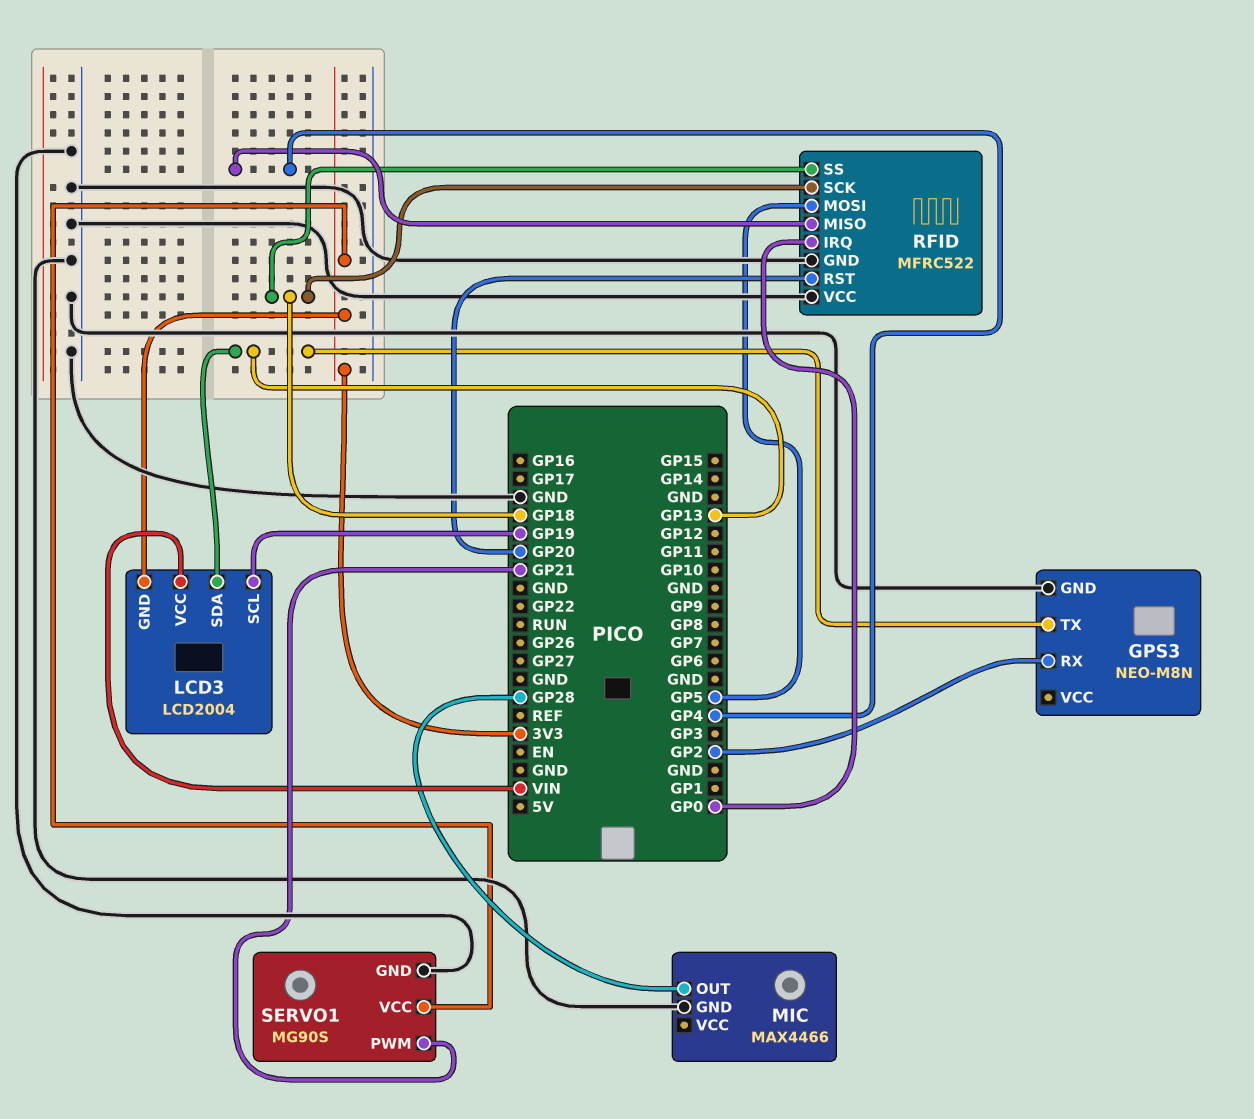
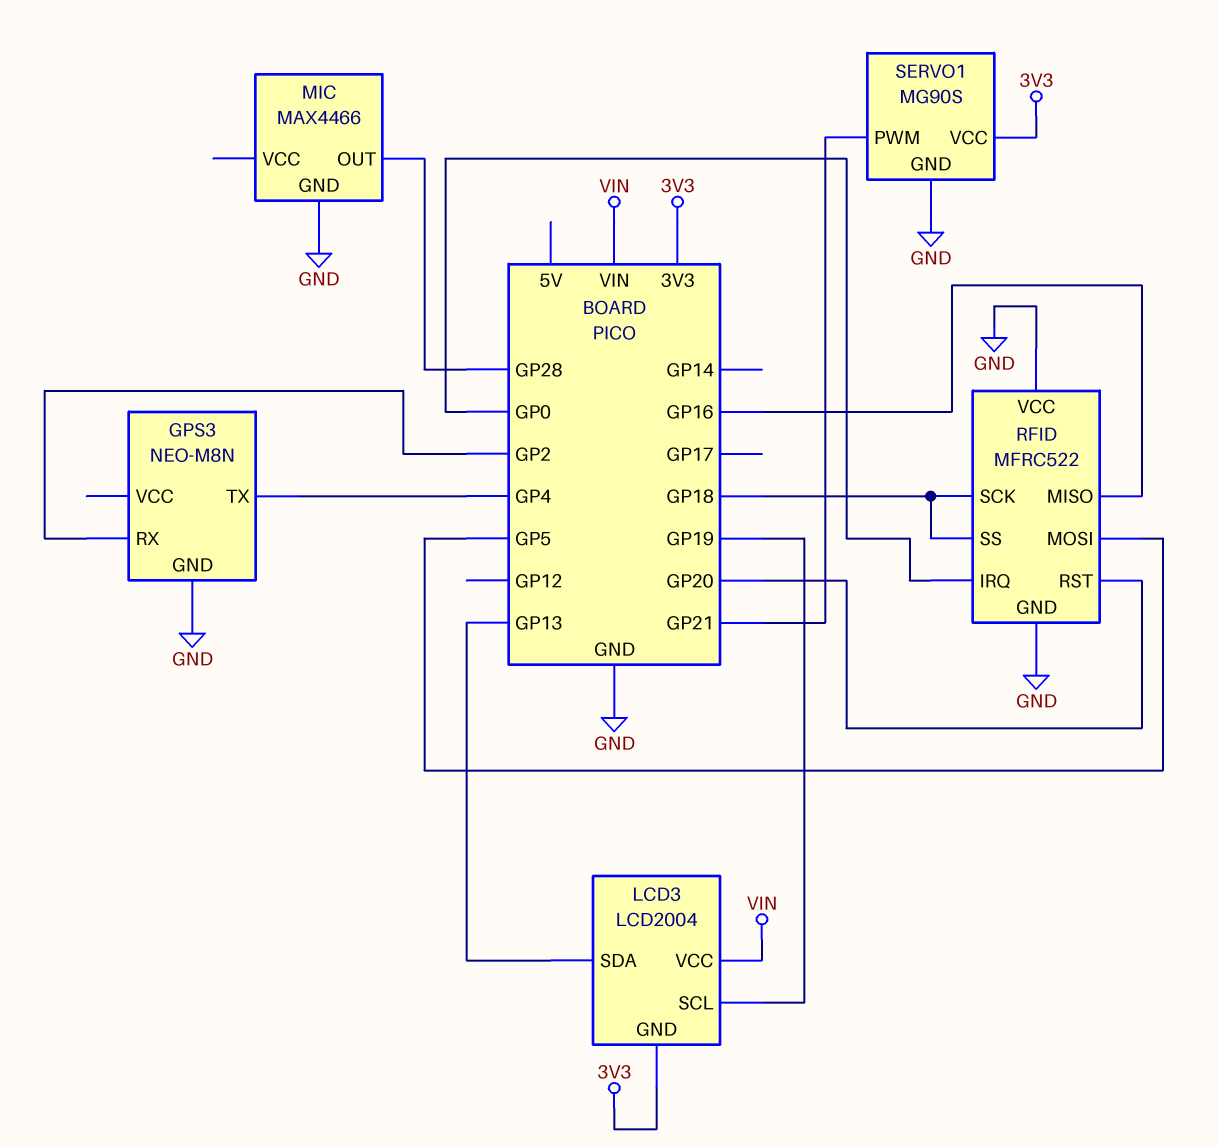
GPS3 pin TX: GP13 -> GP4
RFID pin MISO: GP4 -> GP16

